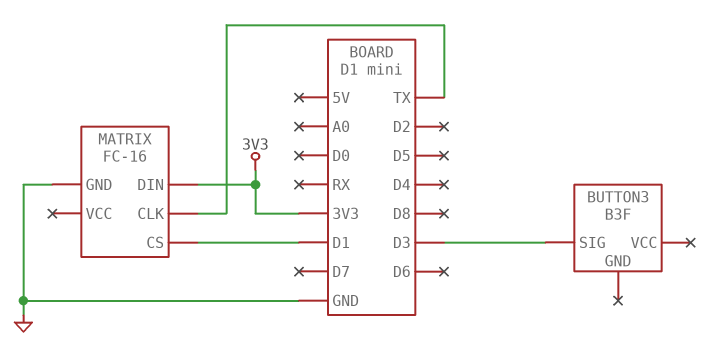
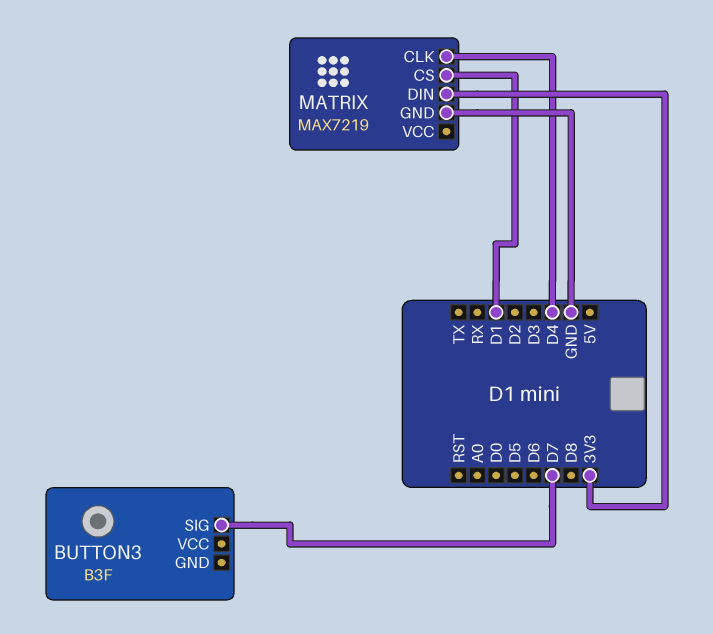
BUTTON3 pin SIG: D3 -> D7
MATRIX: FC-16 -> MAX7219
MATRIX pin CLK: TX -> D4

